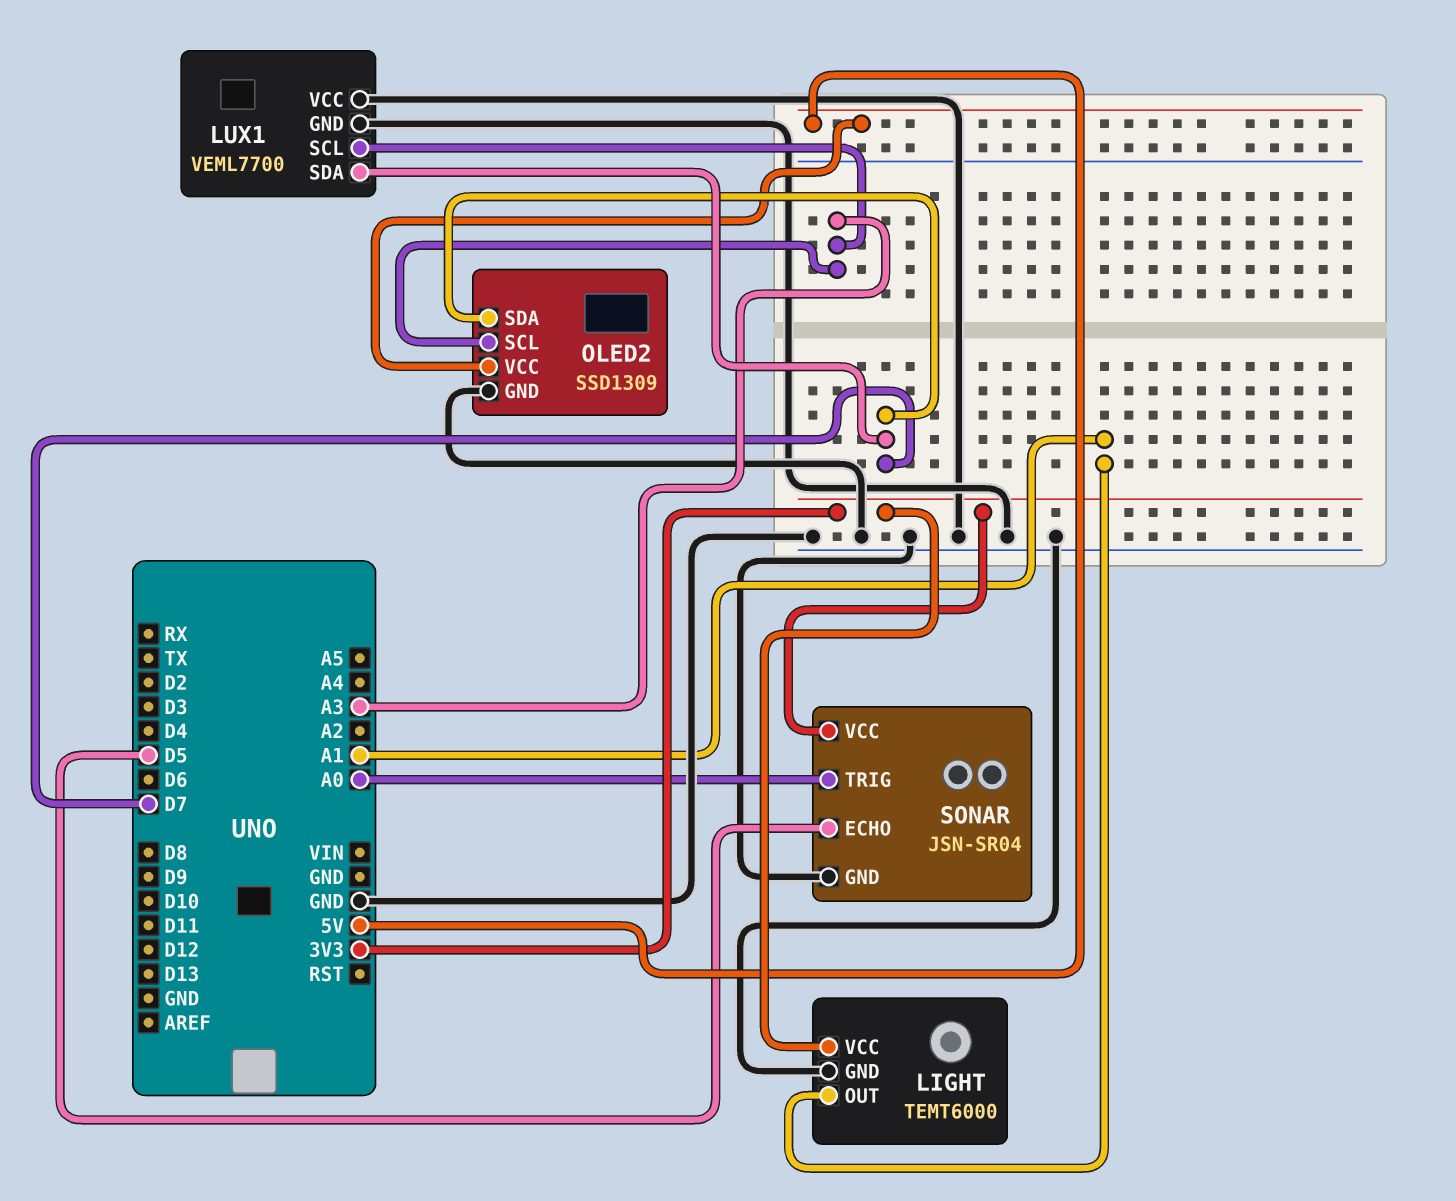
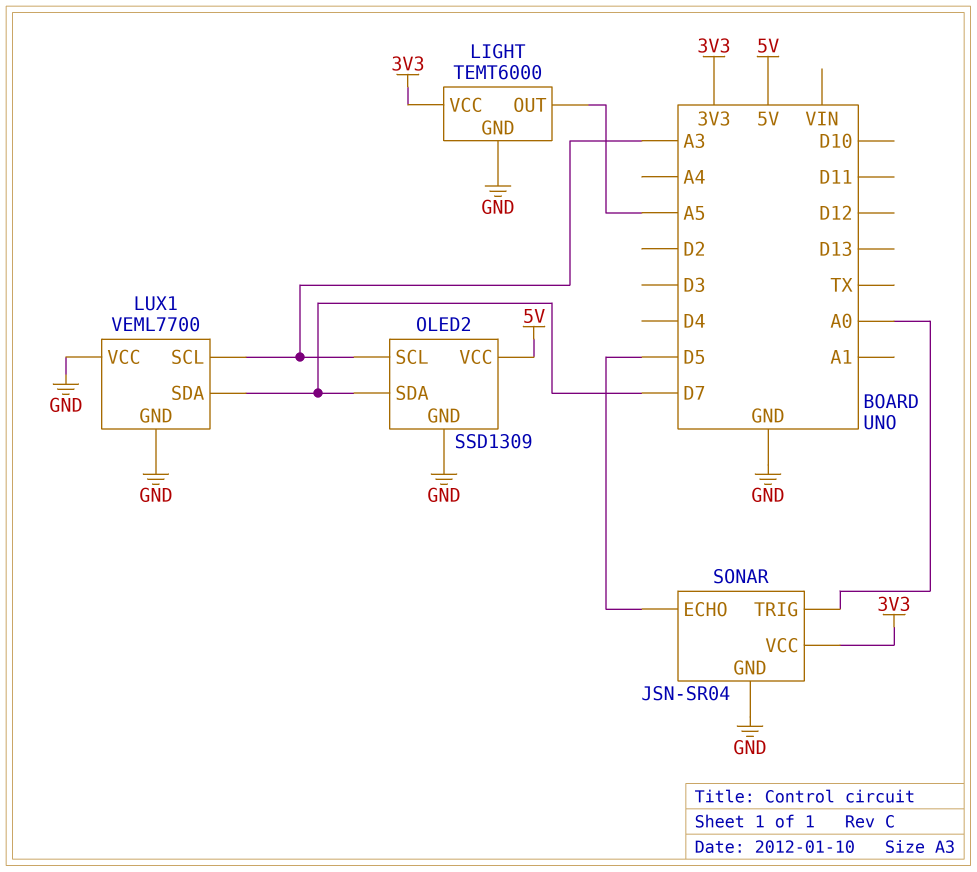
LIGHT pin OUT: A1 -> A5

